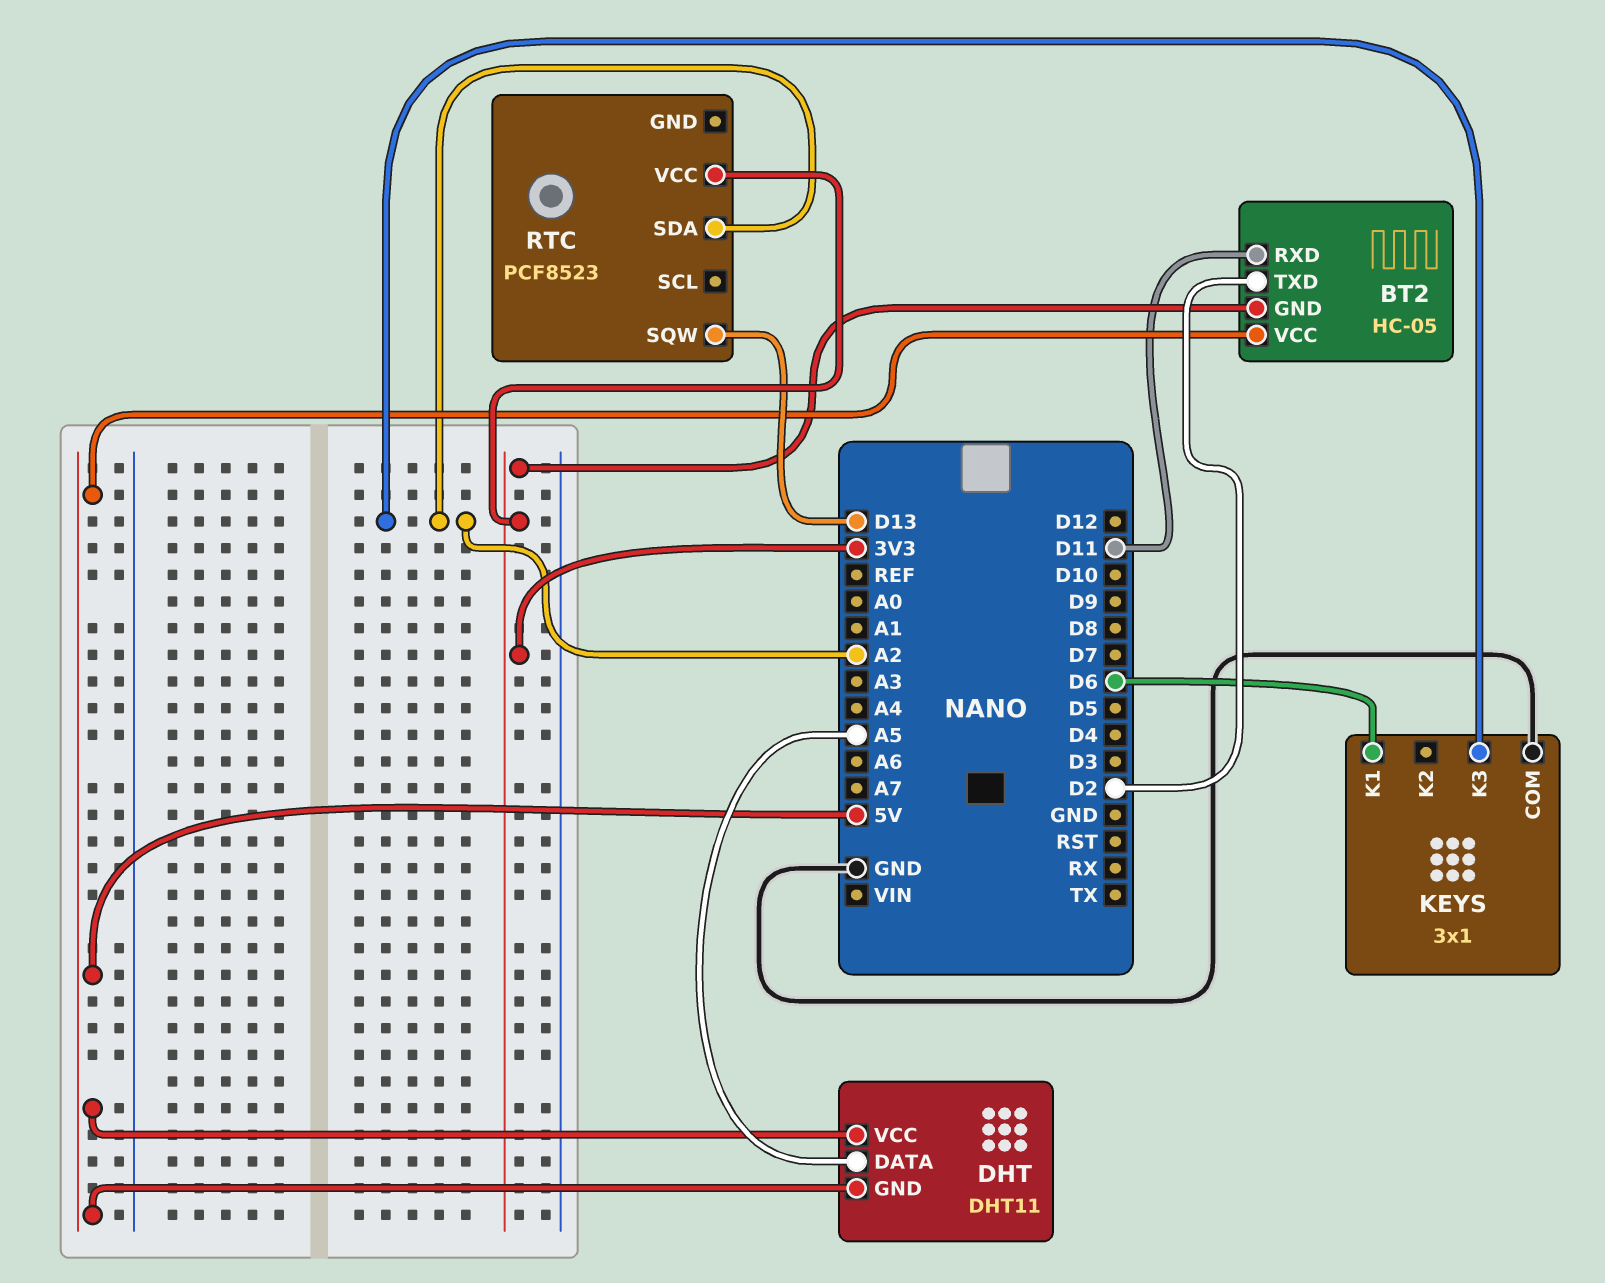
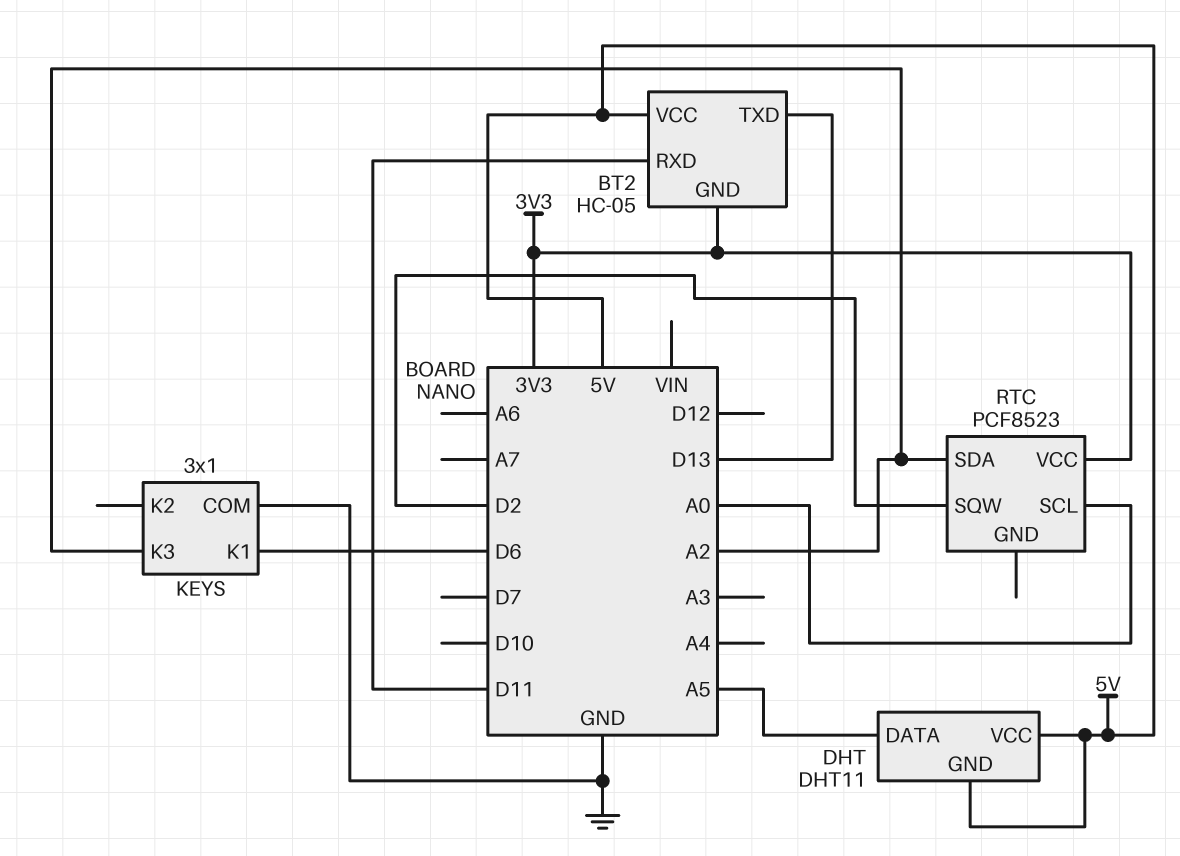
BT2 pin TXD: D2 -> D13
RTC pin SCL: none -> A0
RTC pin SQW: D13 -> D2

